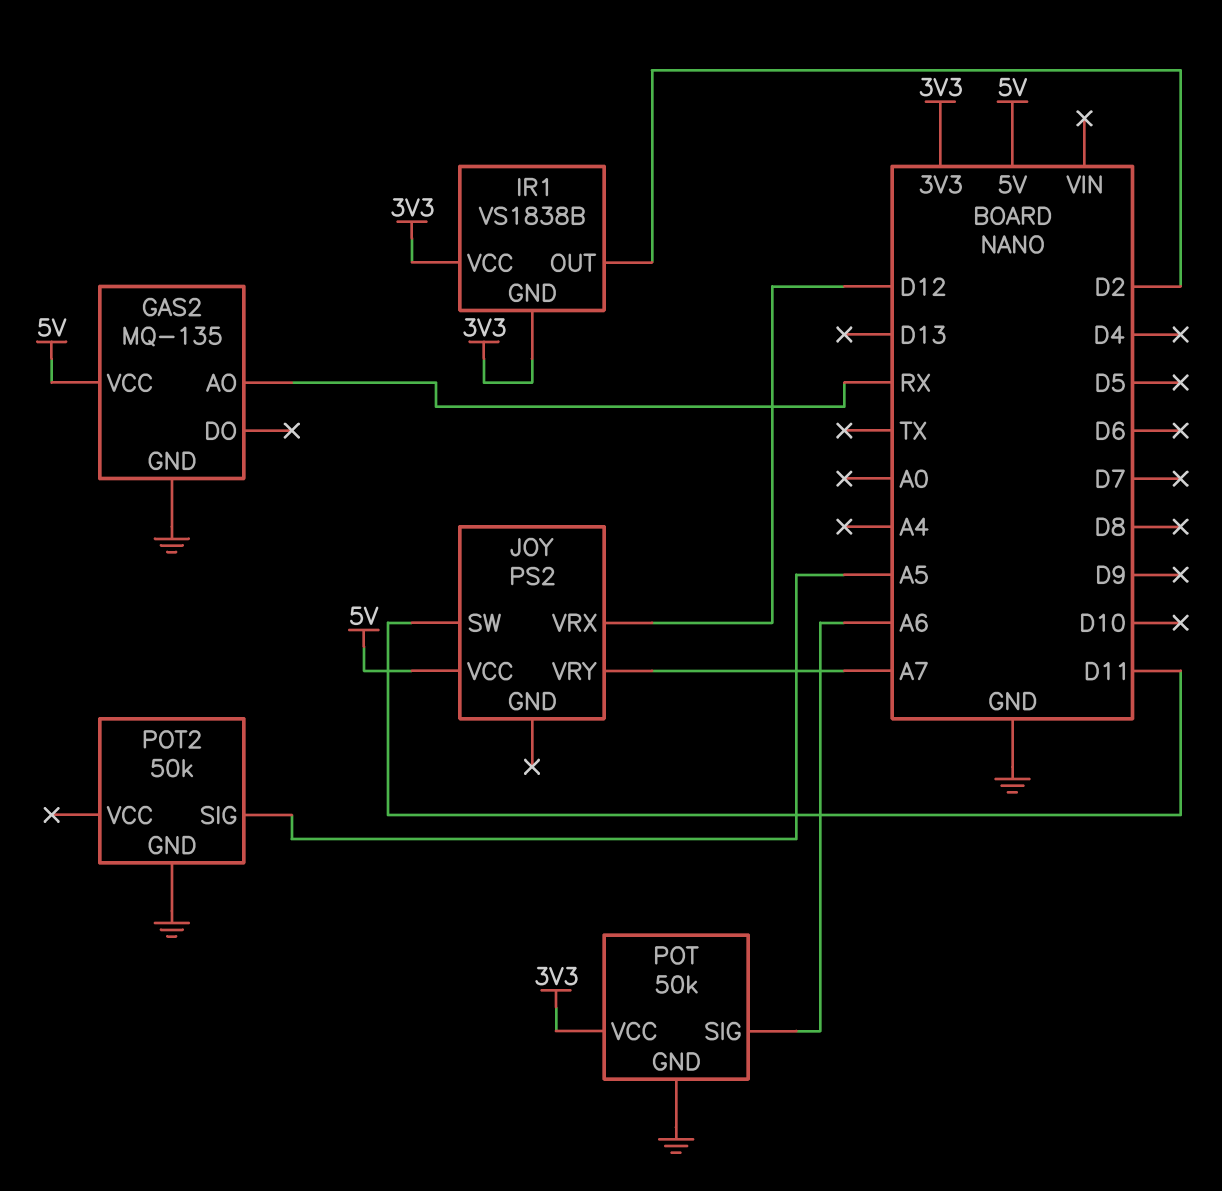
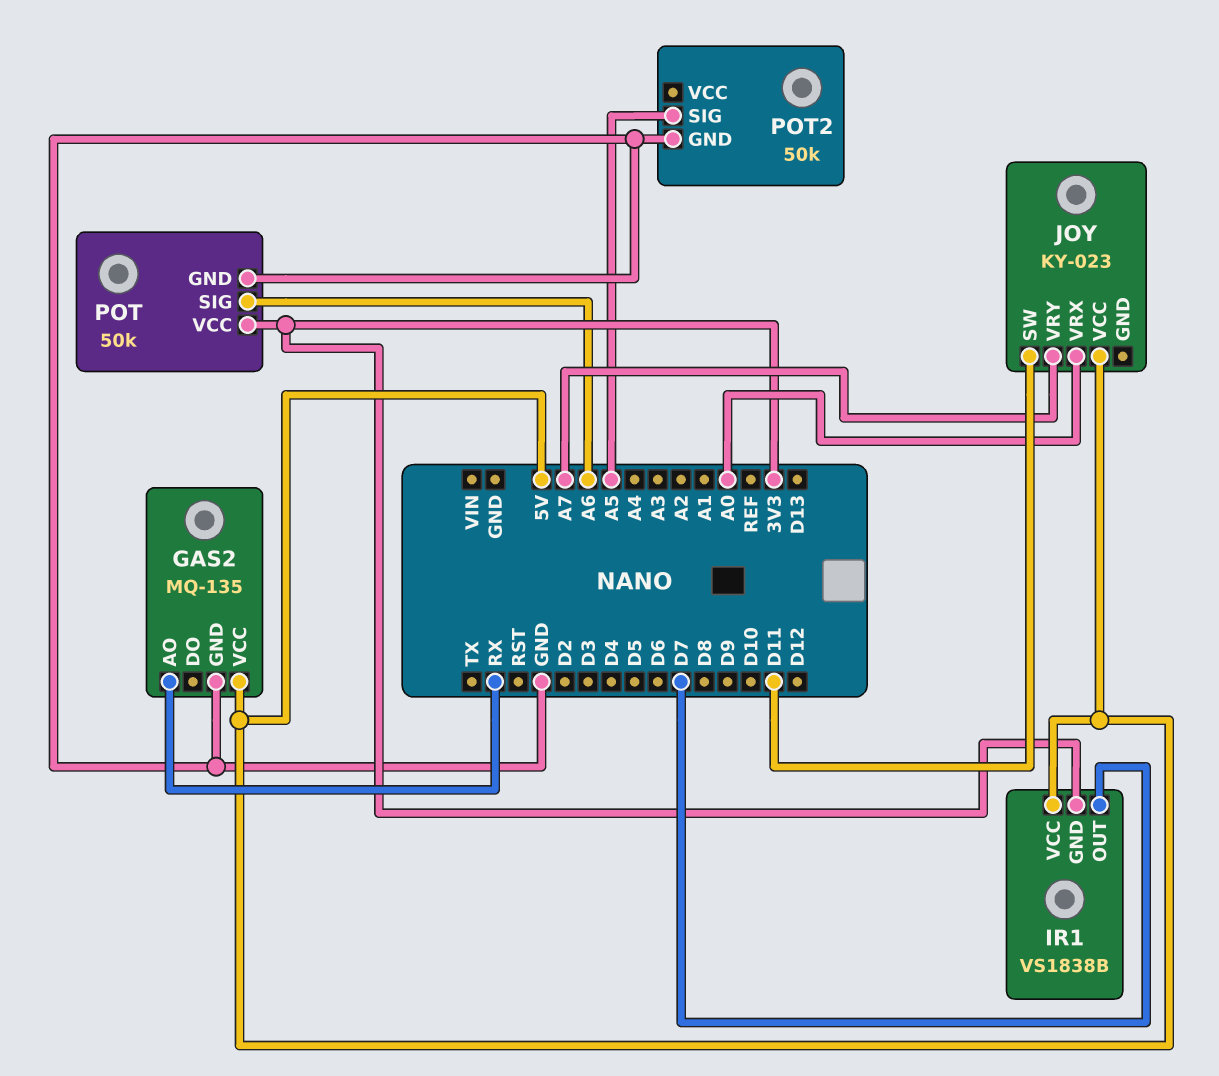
IR1 pin OUT: D2 -> D7
IR1 pin VCC: 3V3 -> 5V
JOY: PS2 -> KY-023
JOY pin VRX: D12 -> A0

